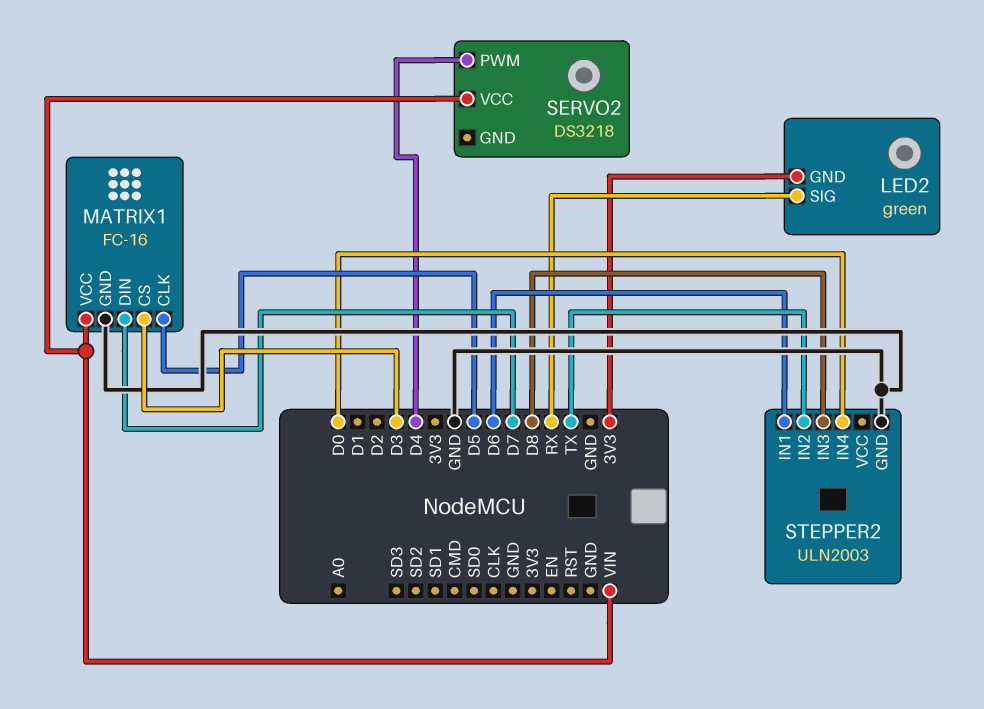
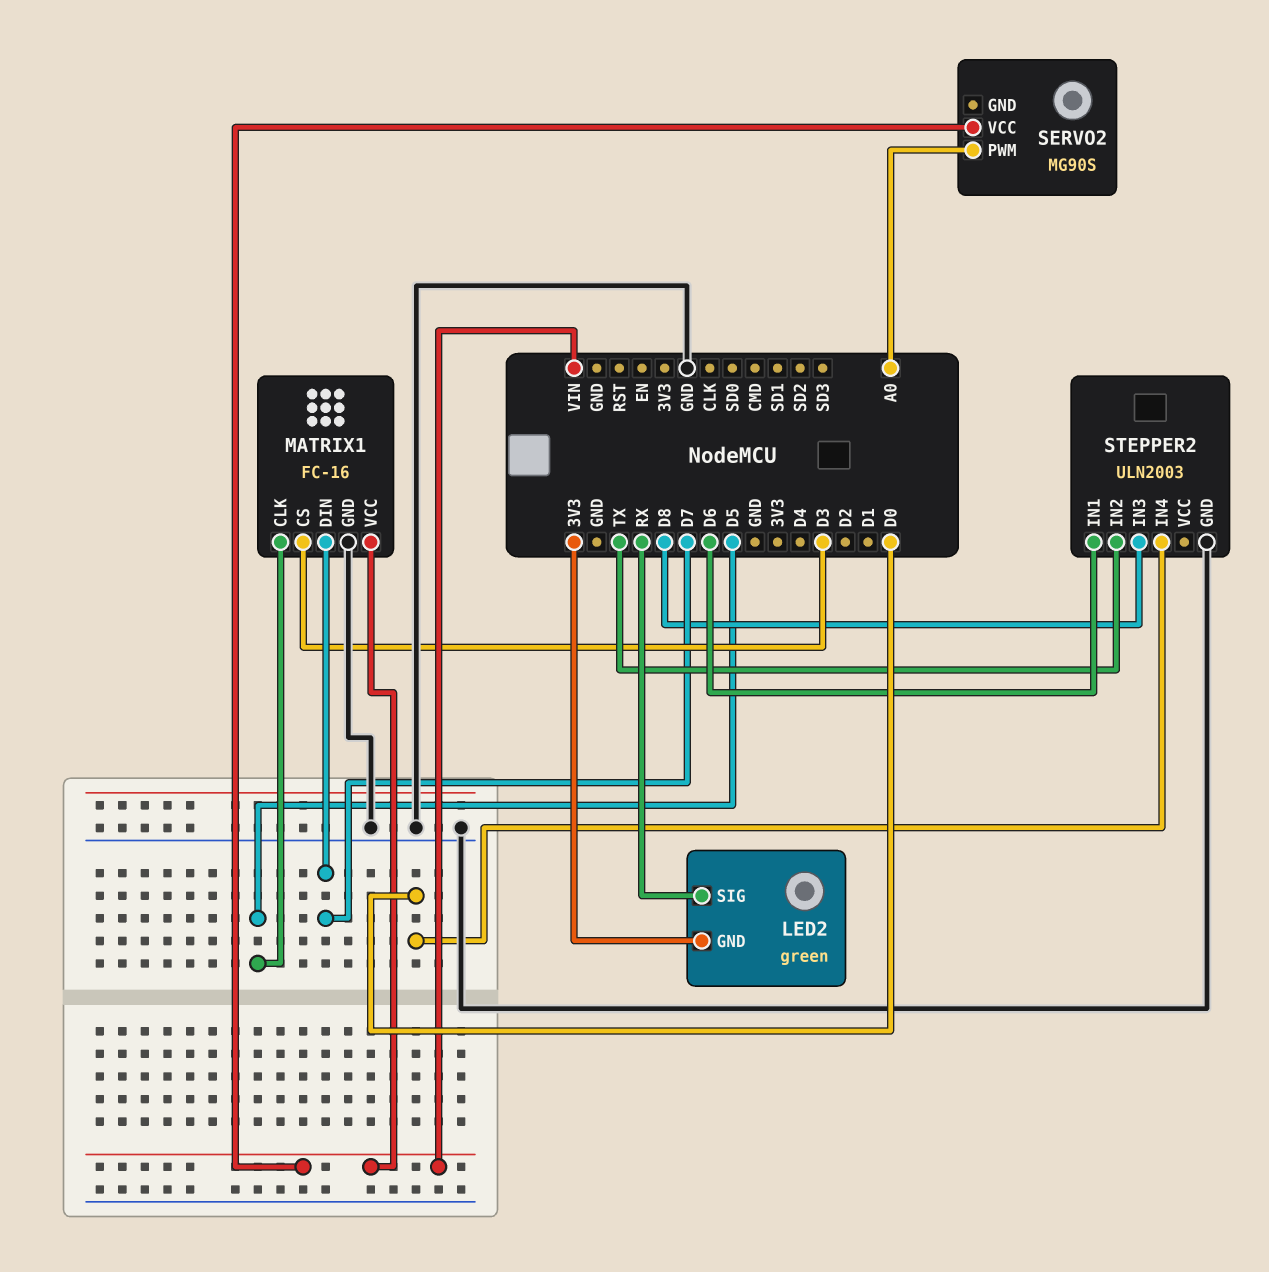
SERVO2: DS3218 -> MG90S
SERVO2 pin PWM: D4 -> A0

